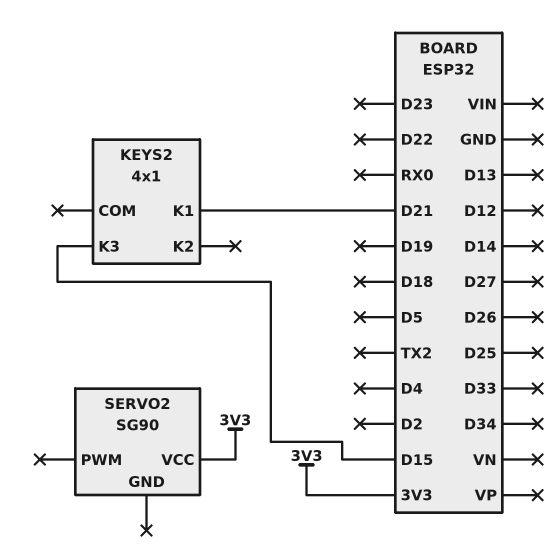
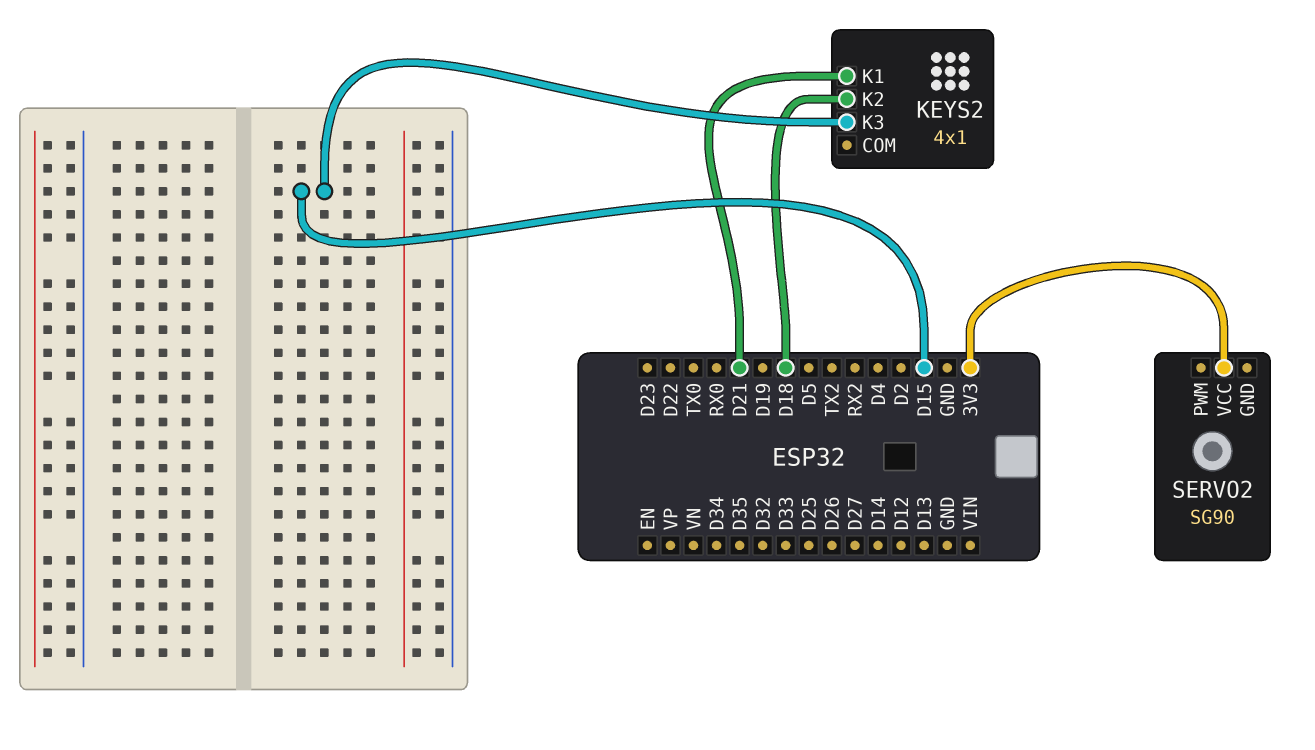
KEYS2 pin K2: none -> D18

